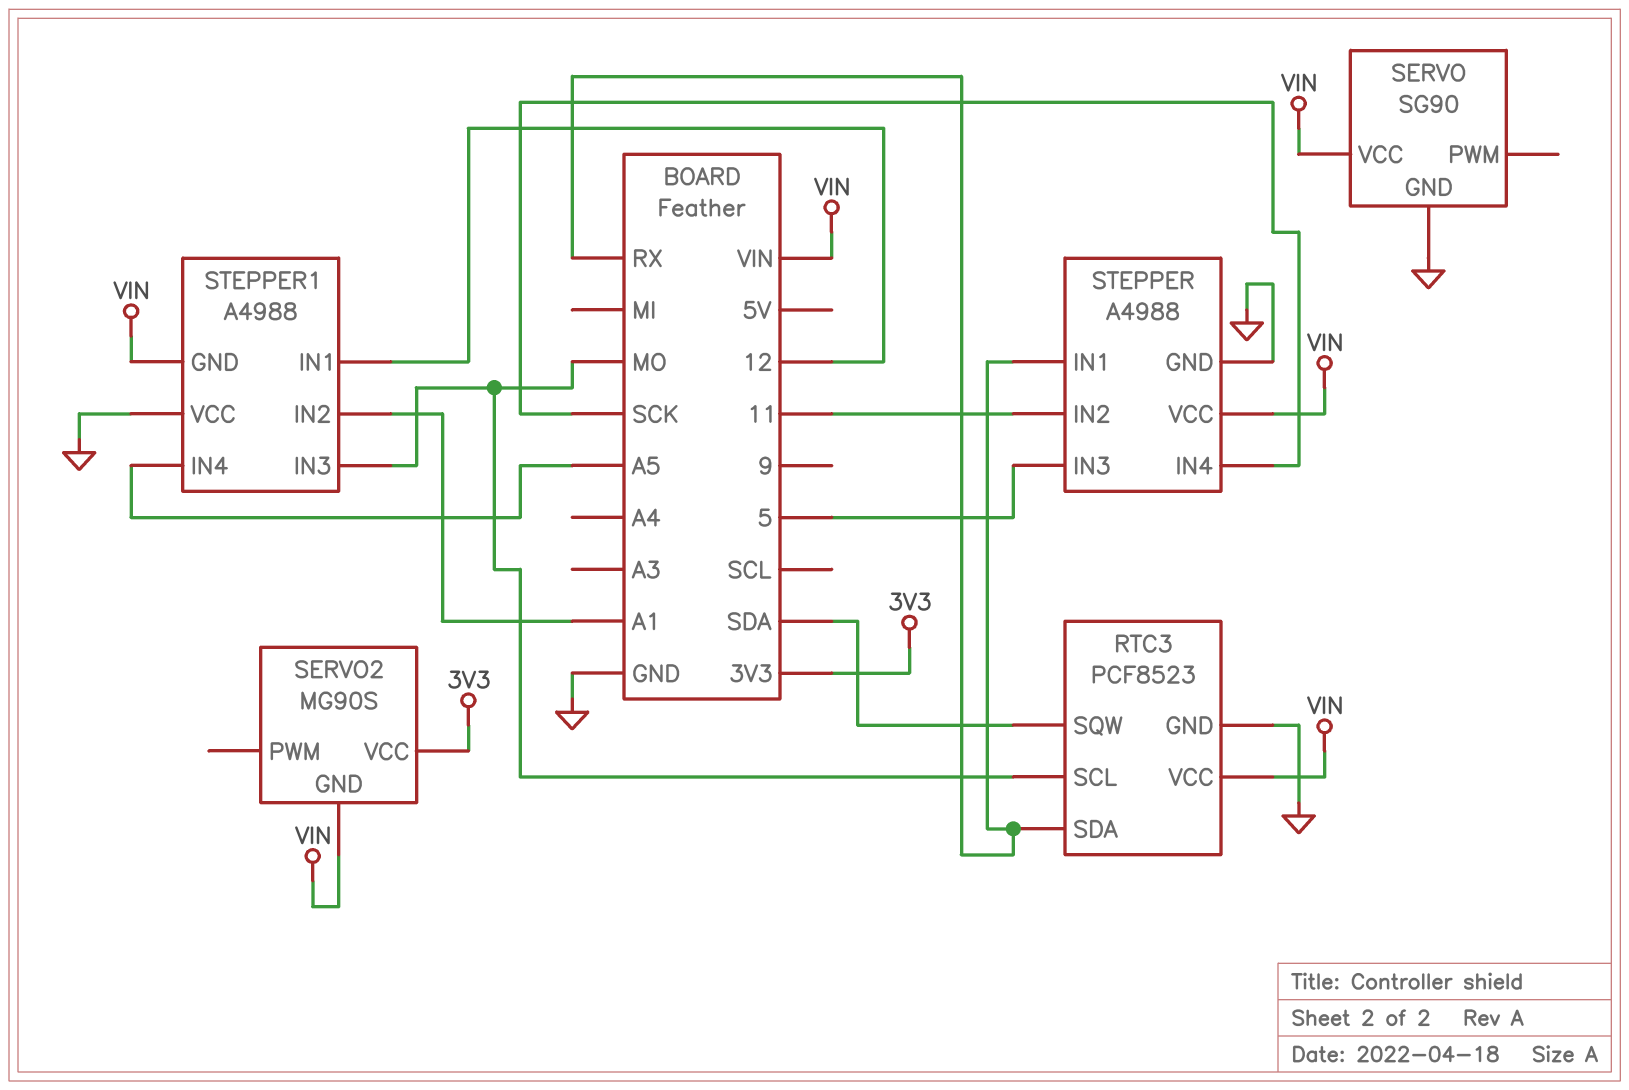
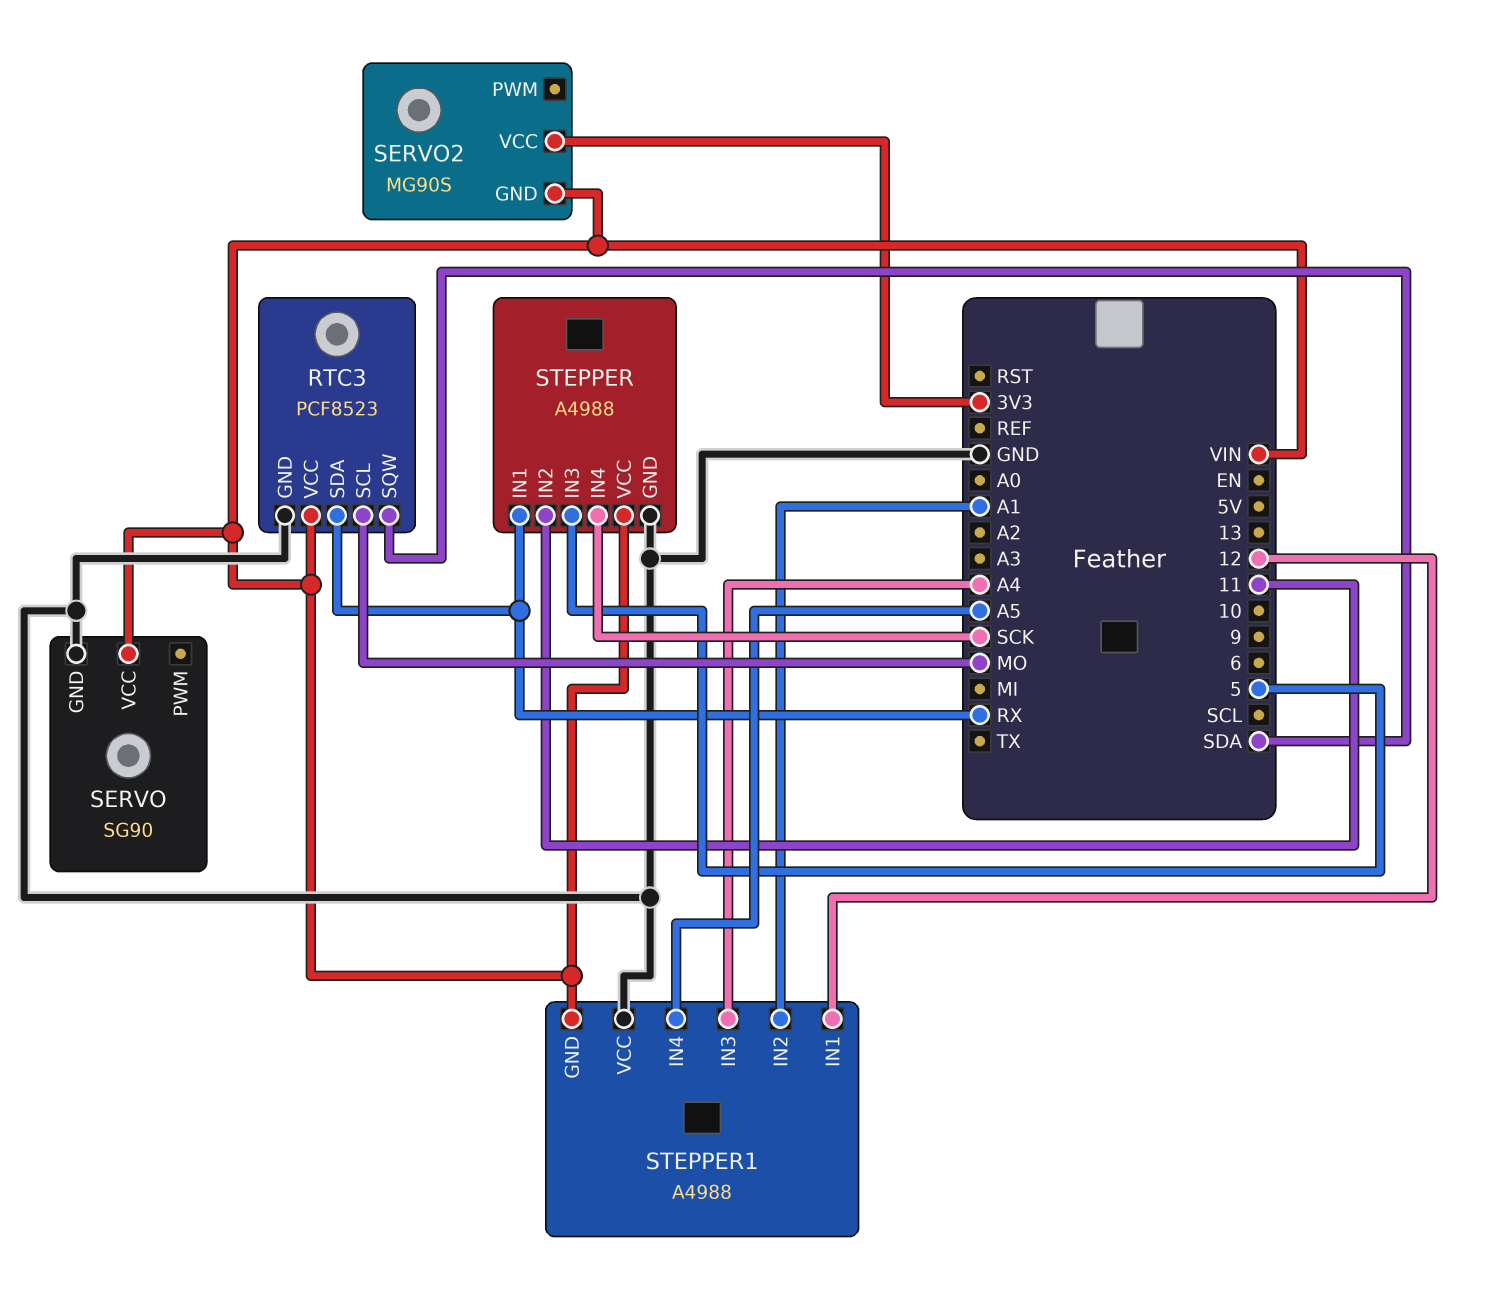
STEPPER1 pin IN3: MO -> A4

